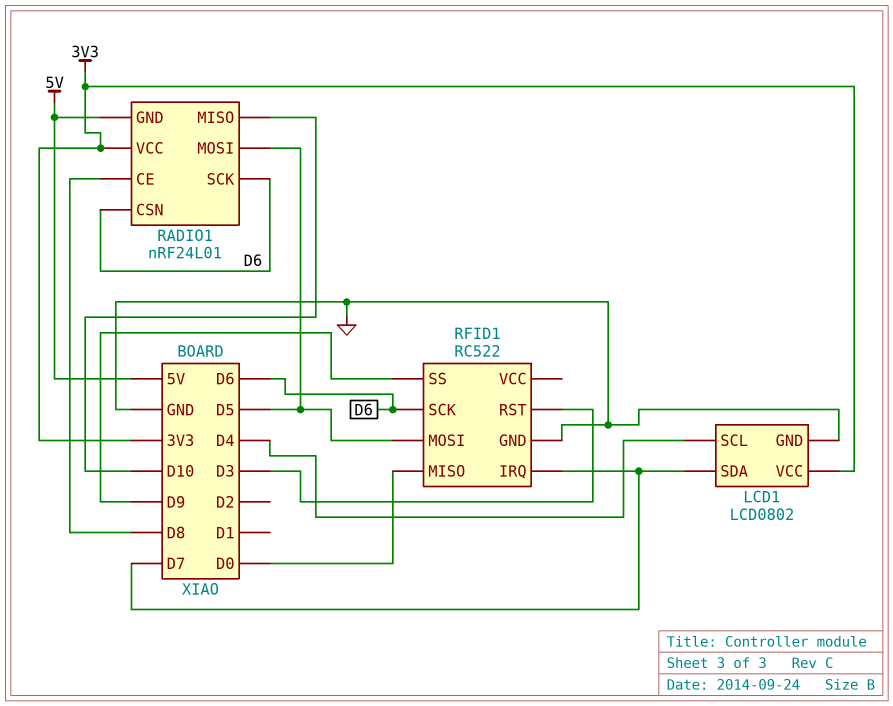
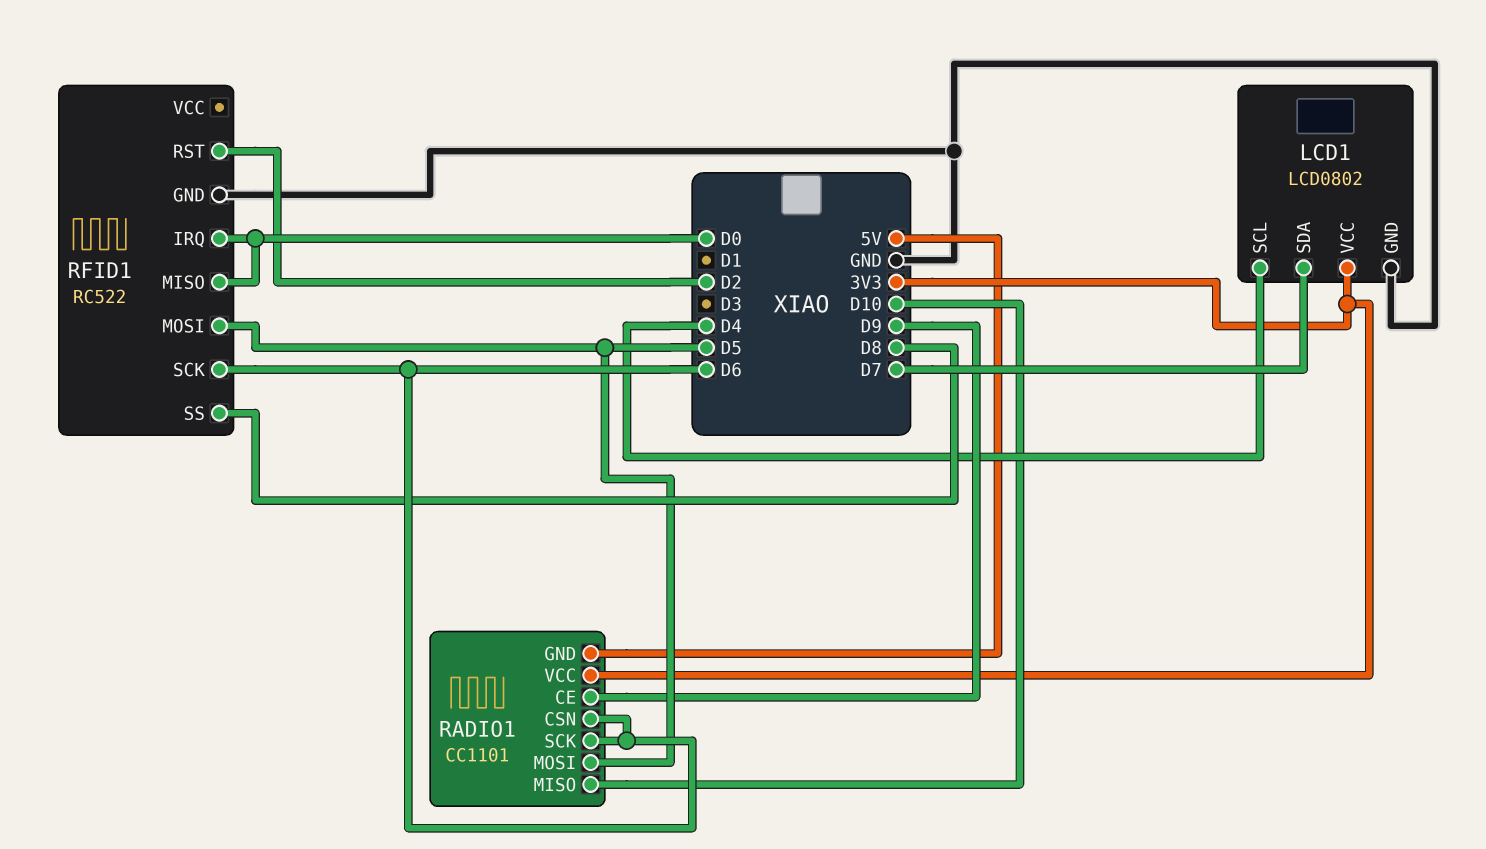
RADIO1: nRF24L01 -> CC1101
RADIO1 pin CE: D8 -> D9
RFID1 pin IRQ: D7 -> D0
RFID1 pin RST: D3 -> D2
RFID1 pin SS: D9 -> D8

